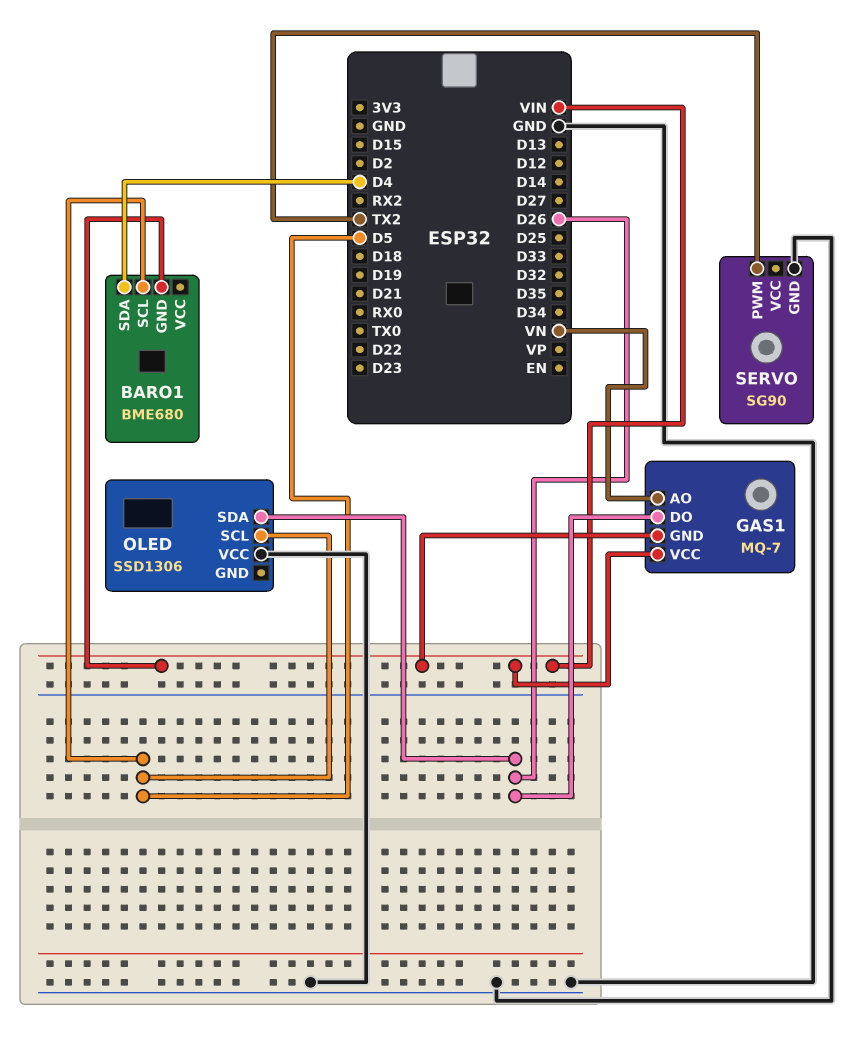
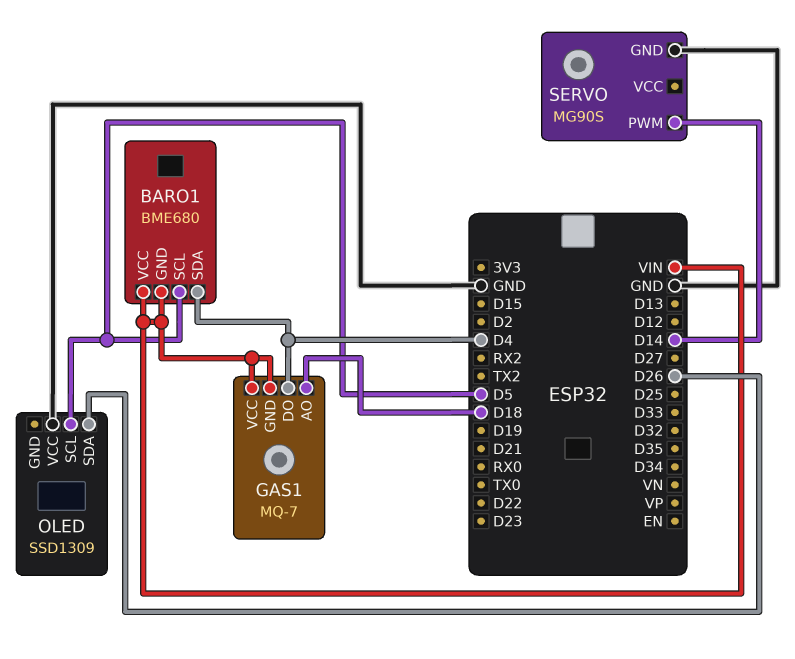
BARO1 pin VCC: none -> VIN
GAS1 pin AO: VN -> D18
GAS1 pin DO: D26 -> D4
OLED: SSD1306 -> SSD1309
SERVO: SG90 -> MG90S
SERVO pin PWM: TX2 -> D14

